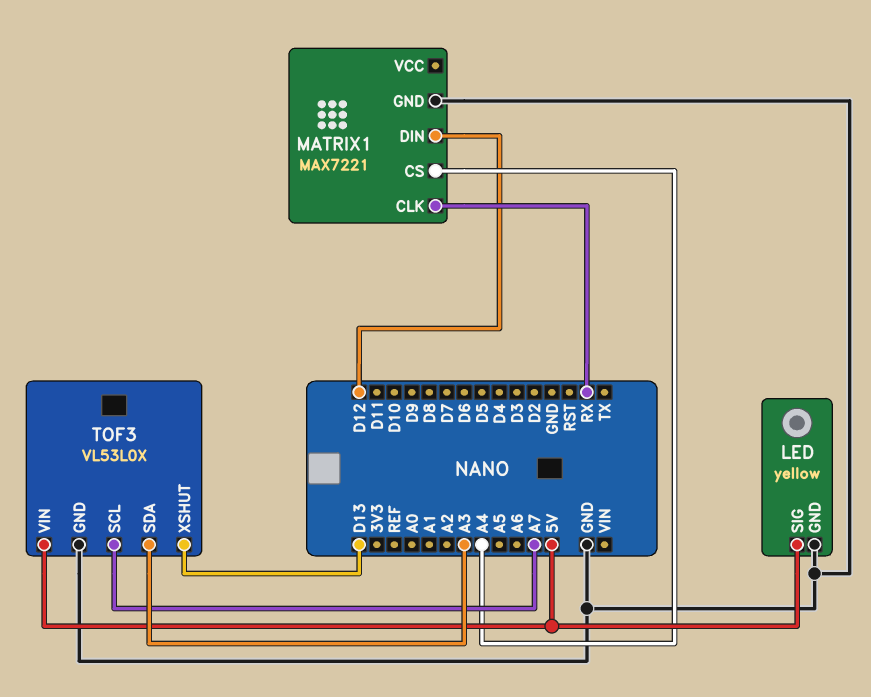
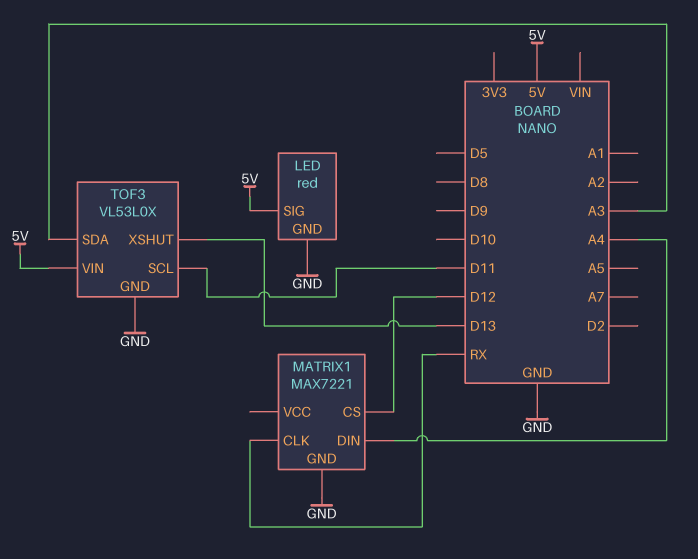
LED: yellow -> red
MATRIX1 pin CS: A4 -> D12
MATRIX1 pin DIN: D12 -> A4
TOF3 pin SCL: A7 -> D11

